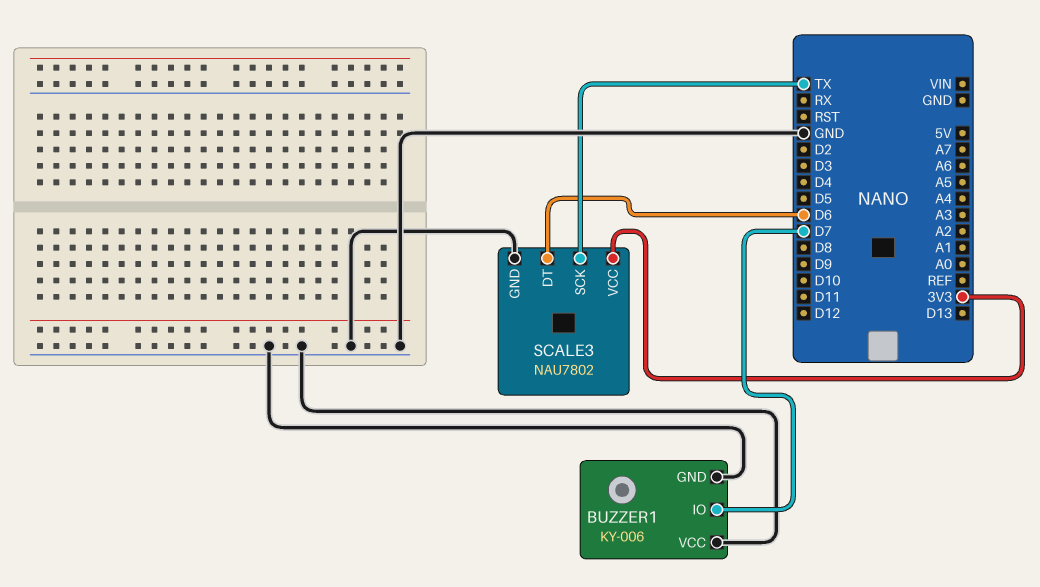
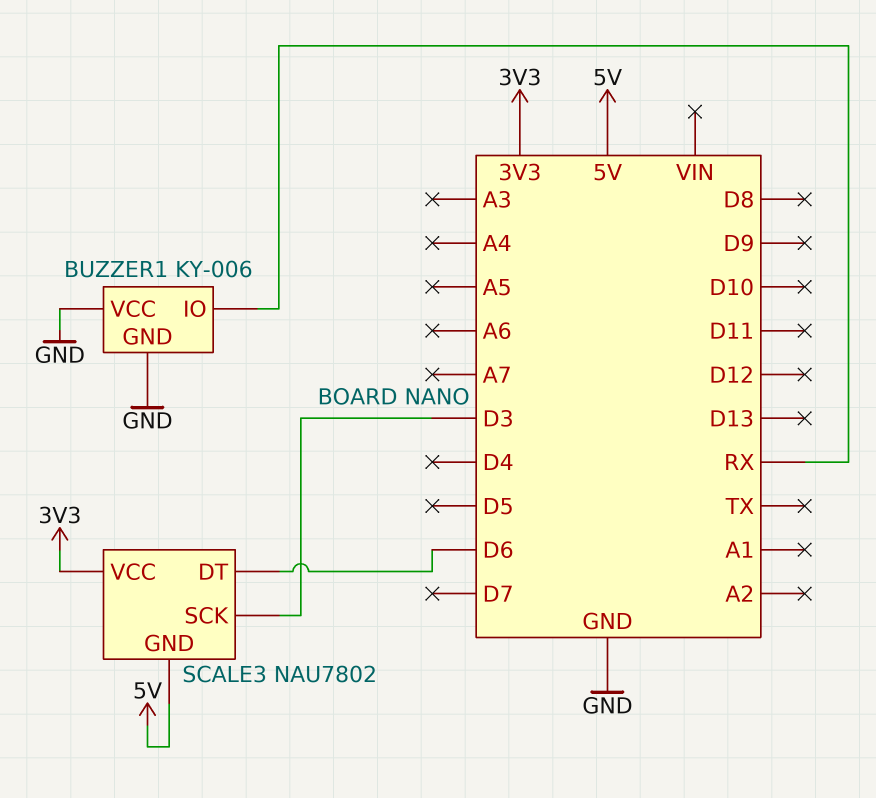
BUZZER1 pin IO: D7 -> RX
SCALE3 pin GND: GND -> 5V
SCALE3 pin SCK: TX -> D3

